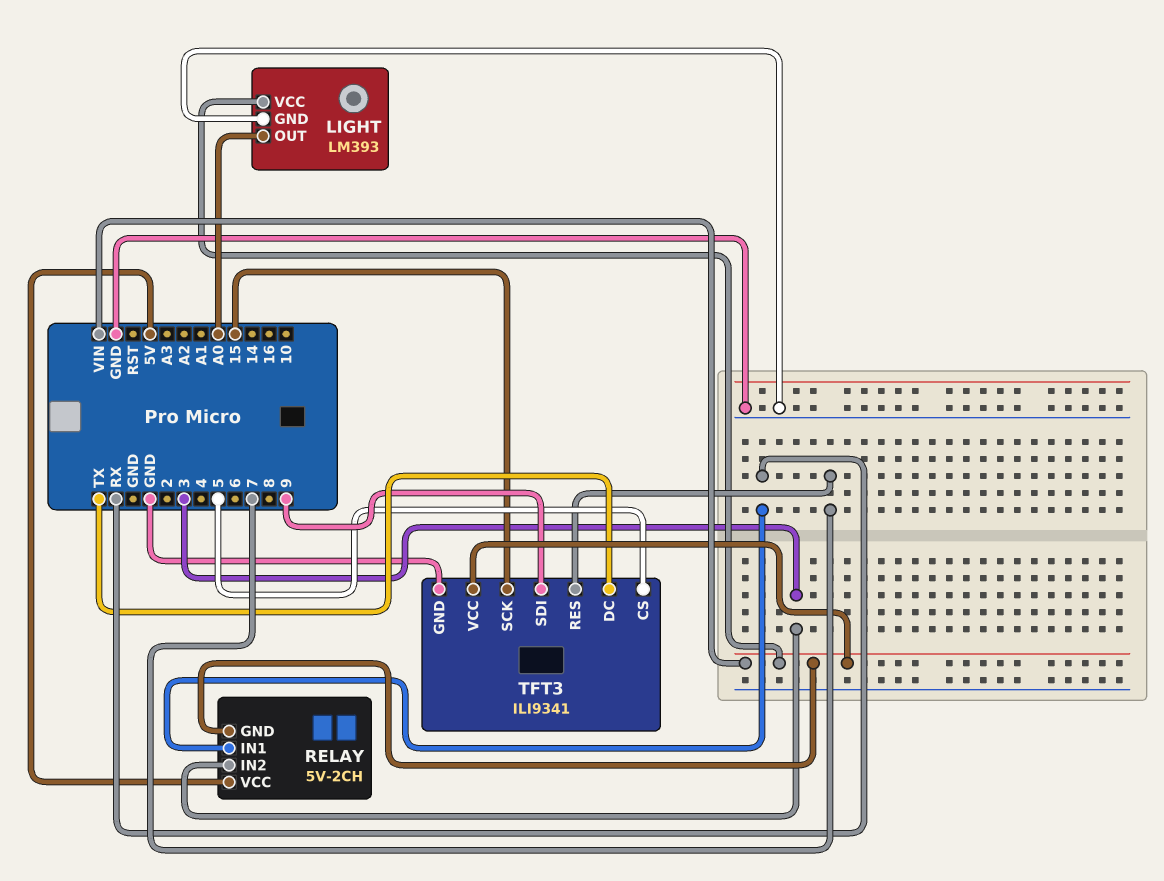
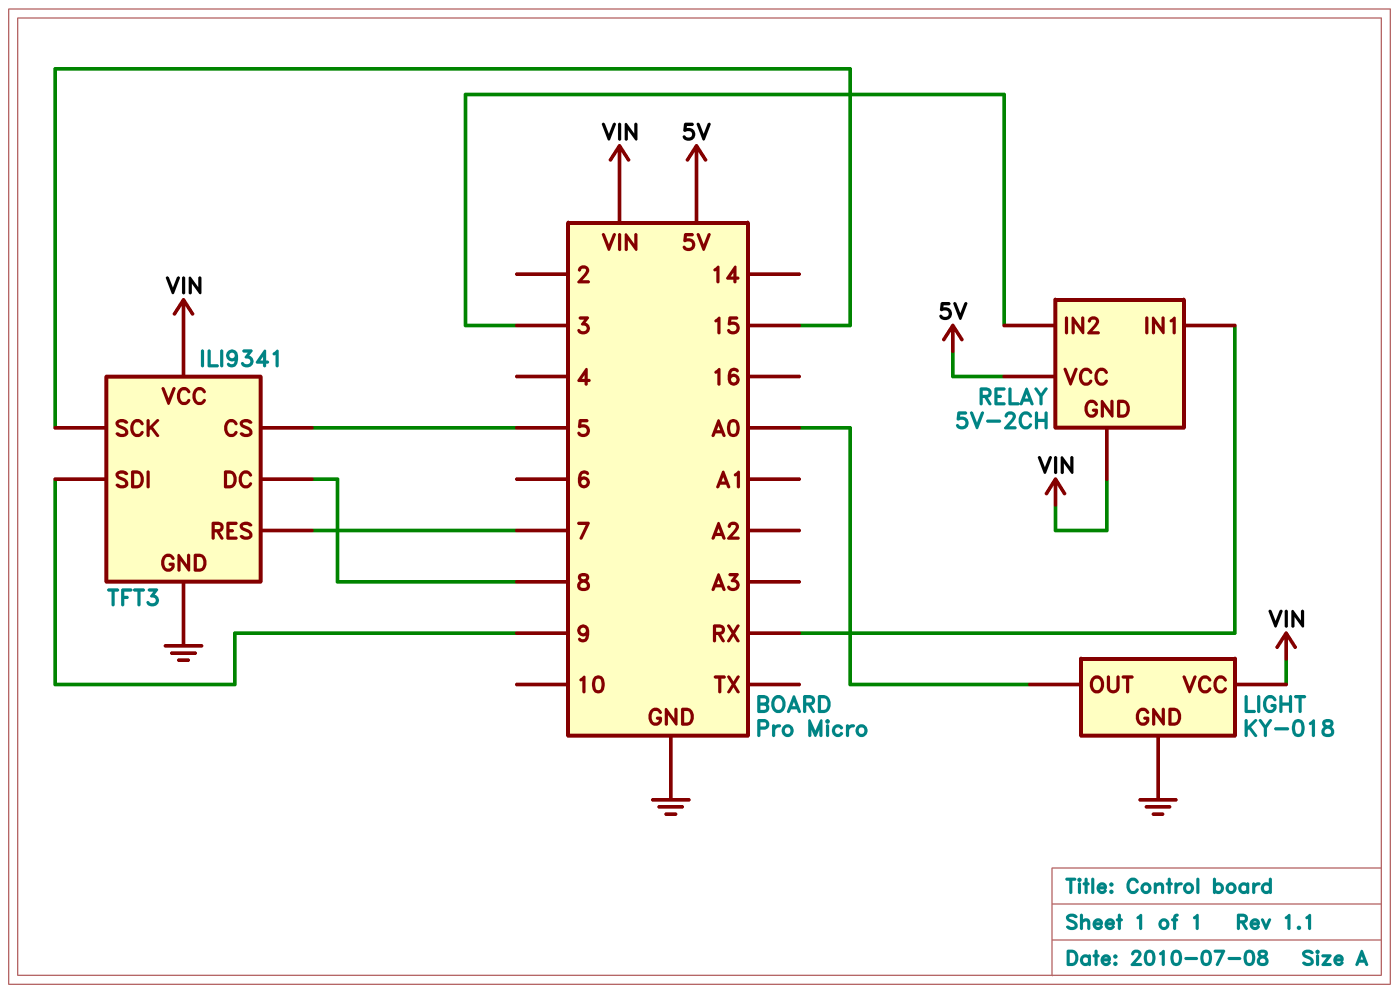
LIGHT: LM393 -> KY-018
TFT3 pin DC: TX -> 8

